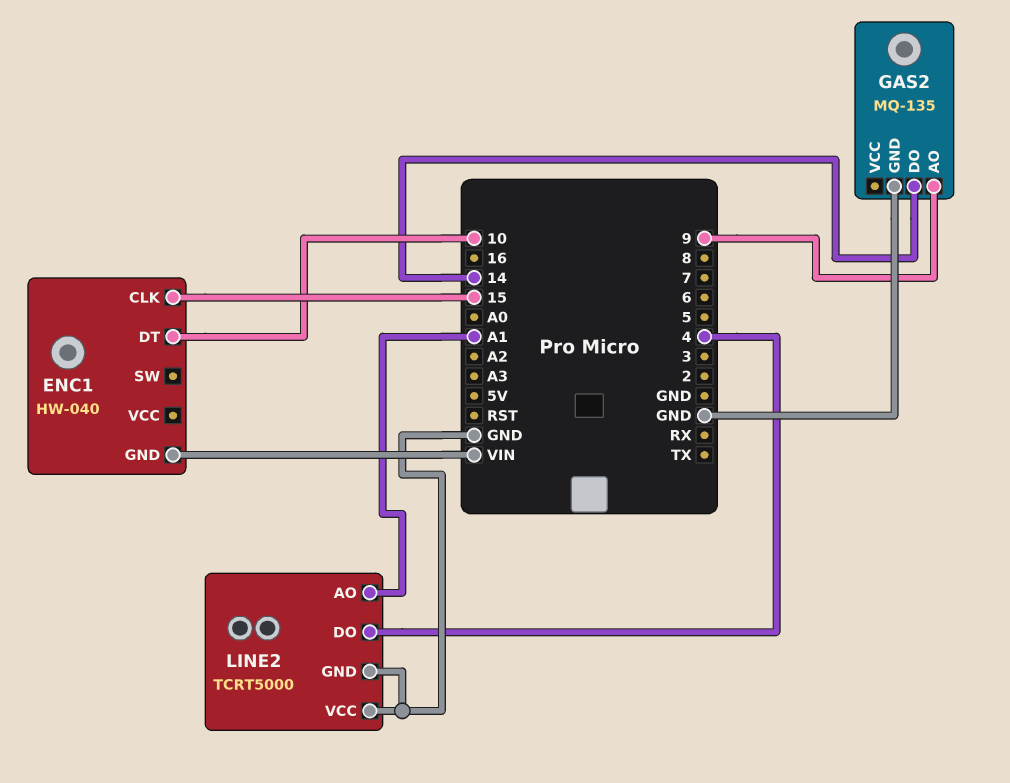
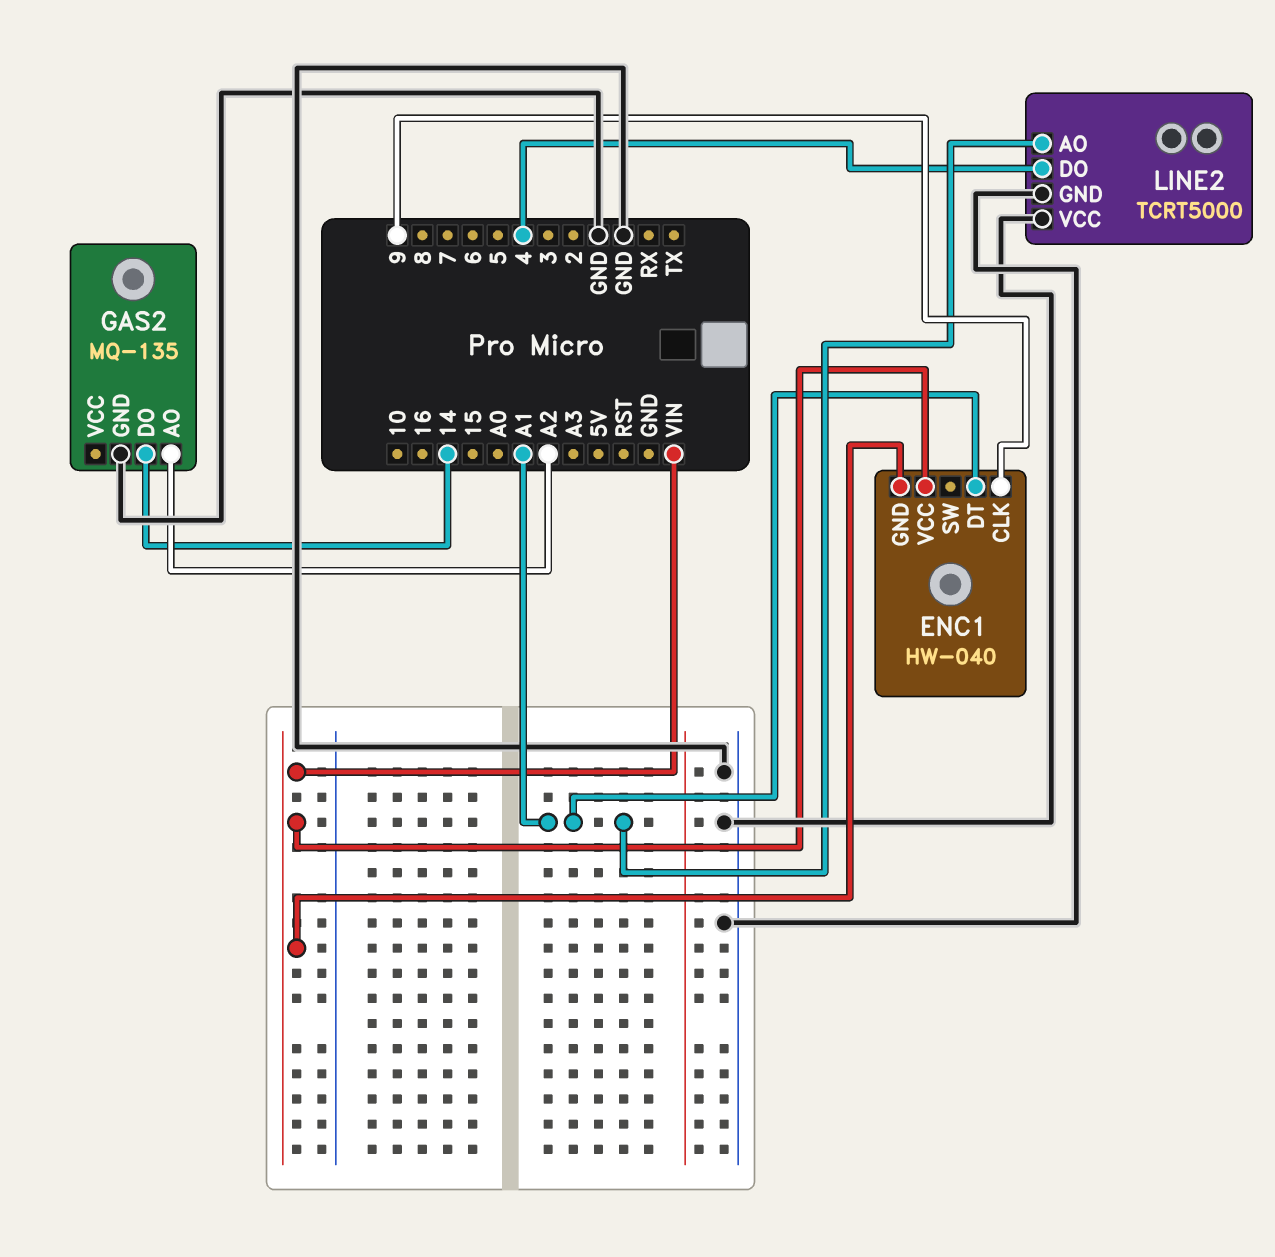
ENC1 pin CLK: 15 -> 9
ENC1 pin DT: 10 -> A1
ENC1 pin VCC: none -> VIN
GAS2 pin AO: 9 -> A2

